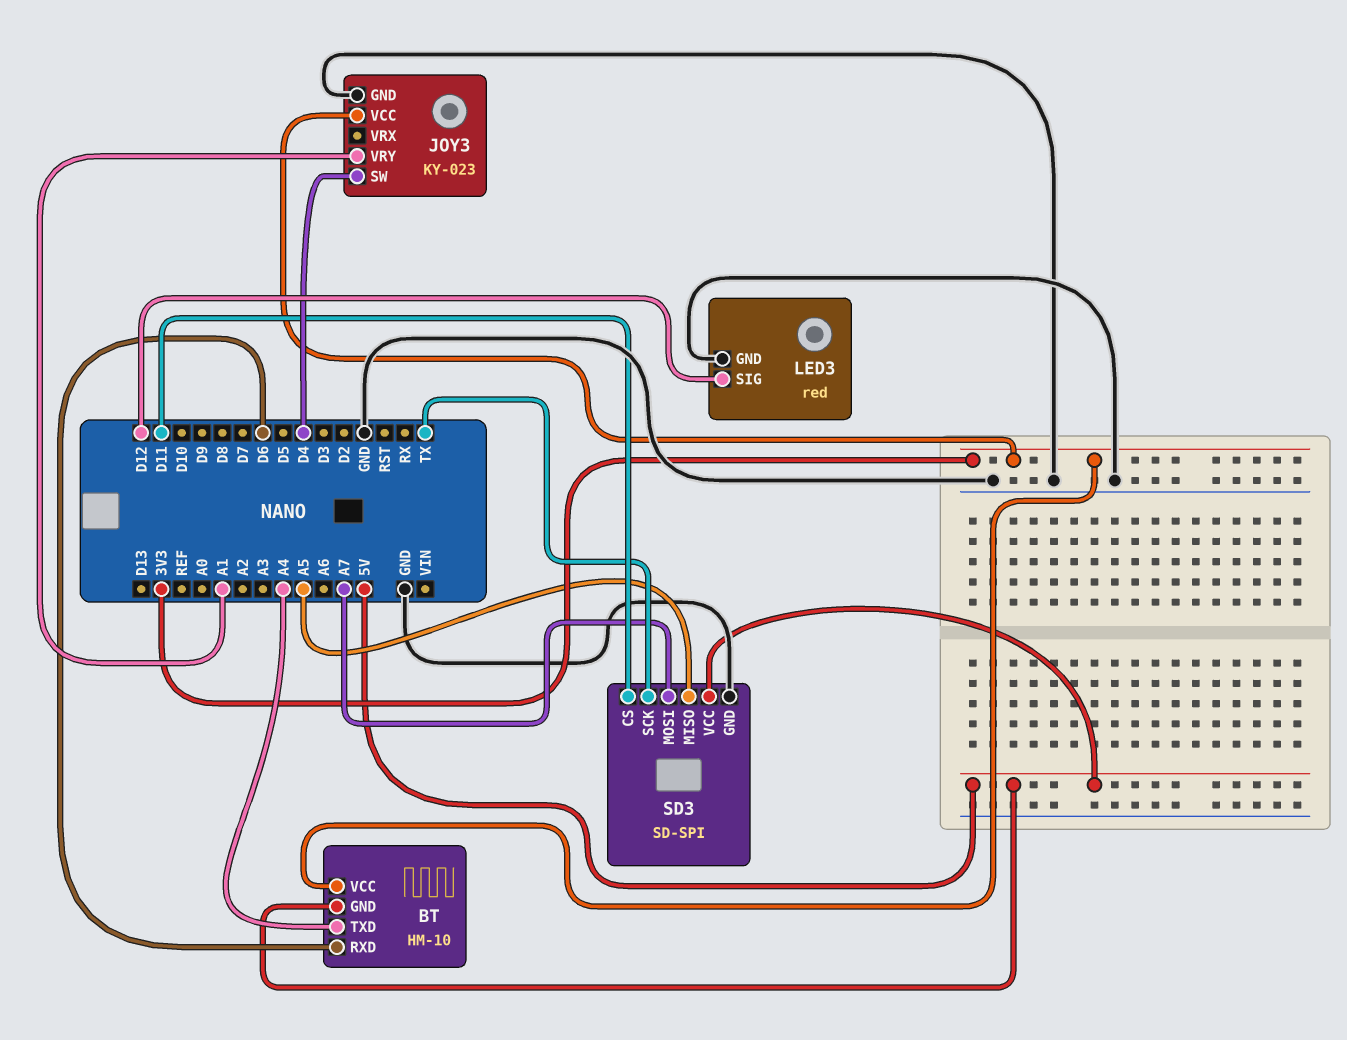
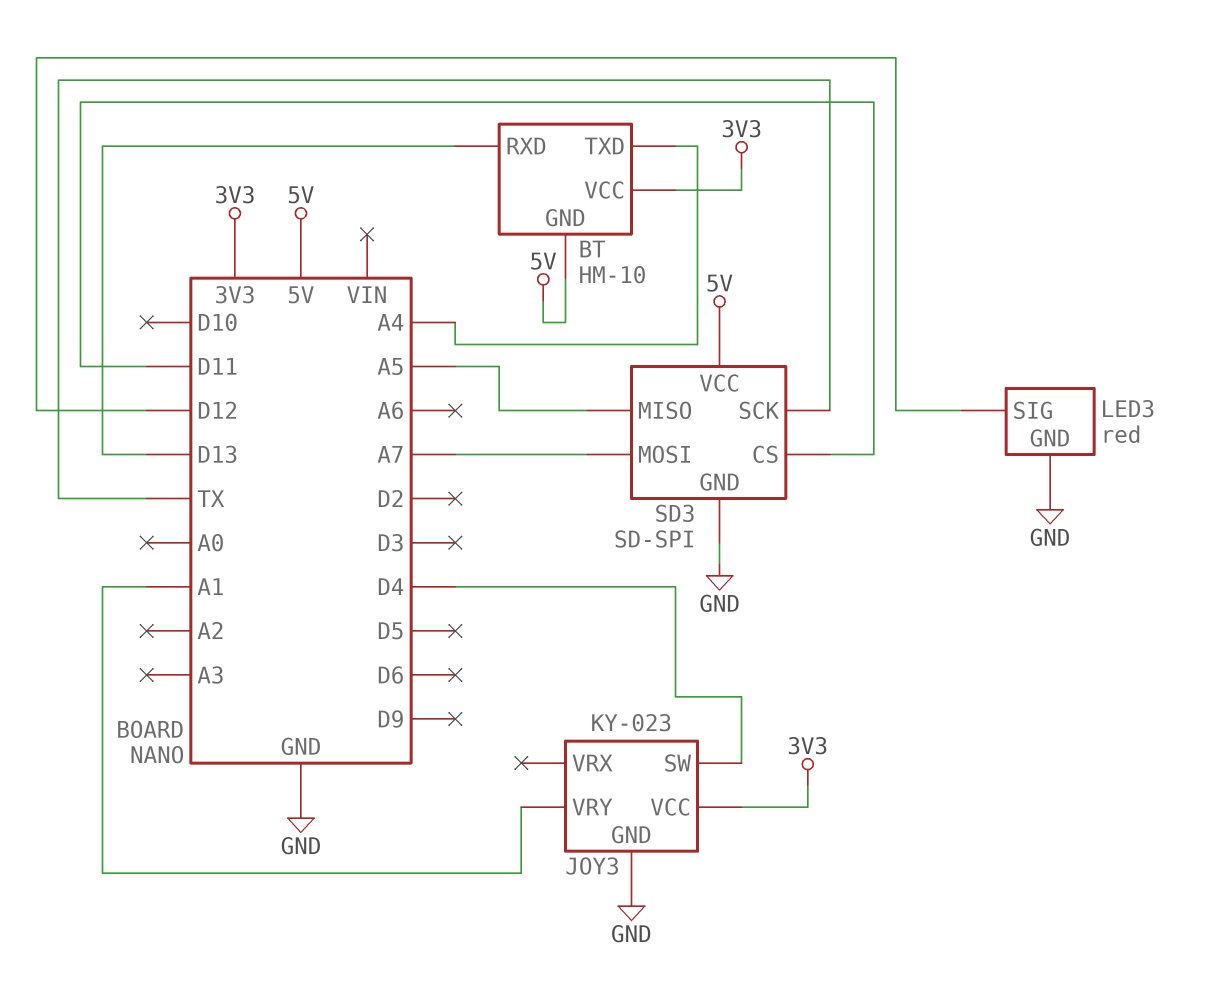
BT pin RXD: D6 -> D13

